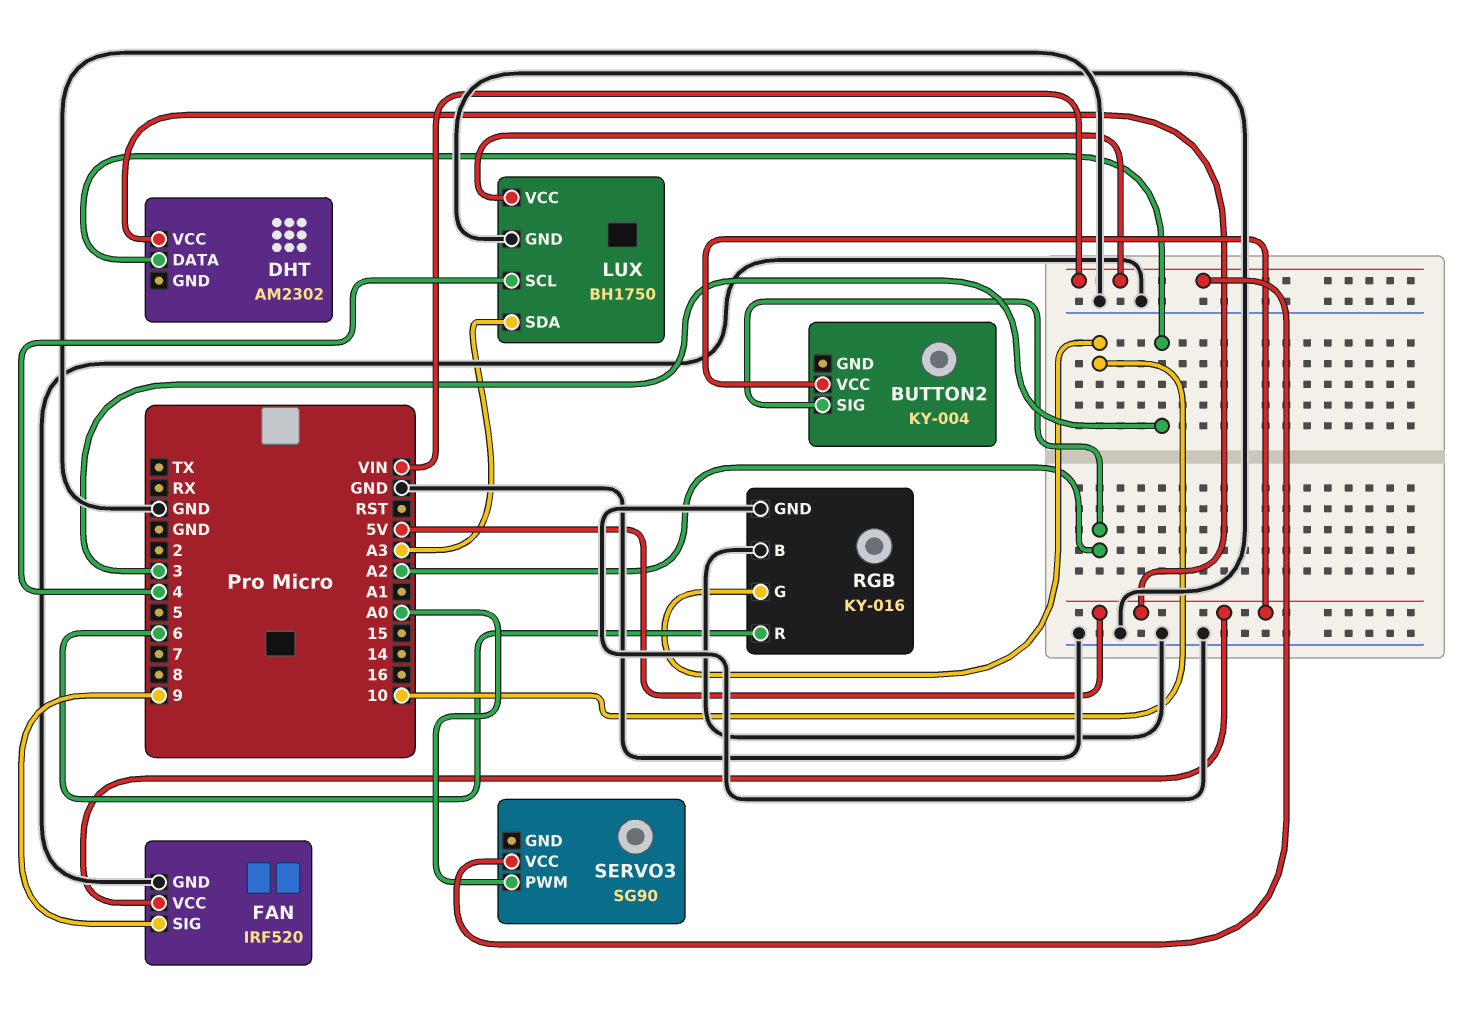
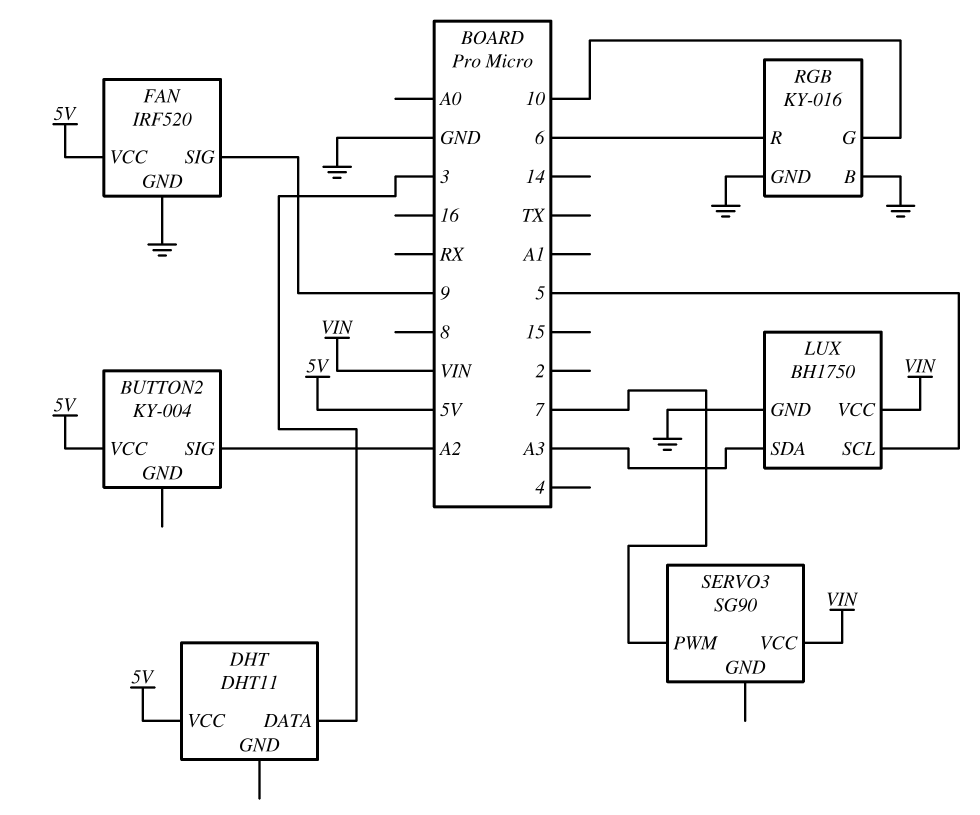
DHT: AM2302 -> DHT11
LUX pin SCL: 4 -> 5
SERVO3 pin PWM: A0 -> 7

